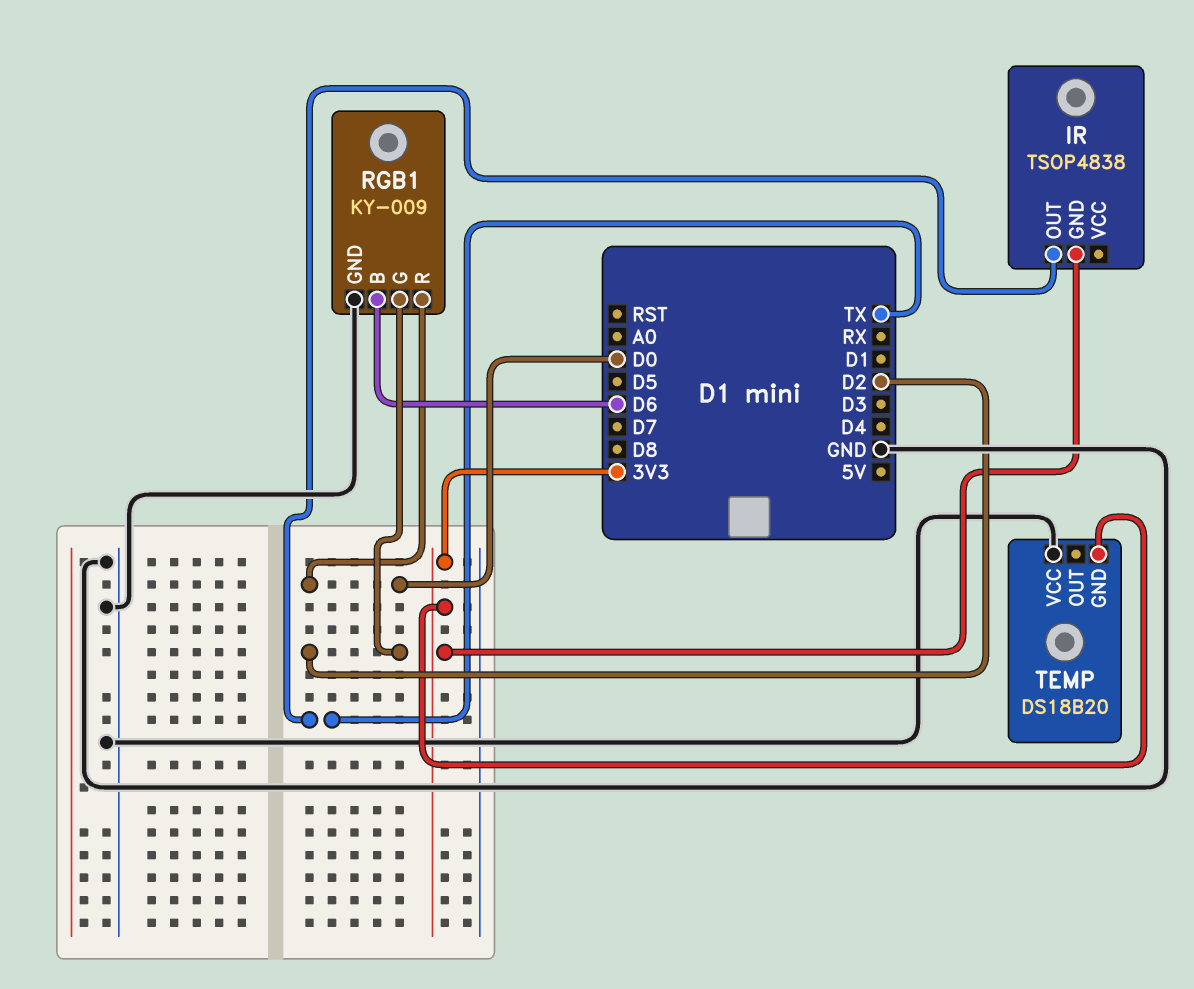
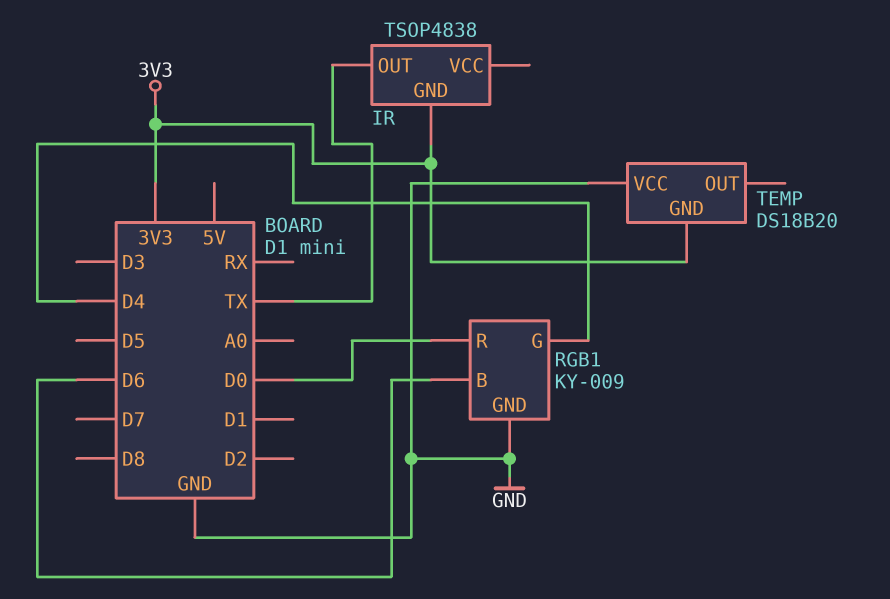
RGB1 pin G: D2 -> D4

